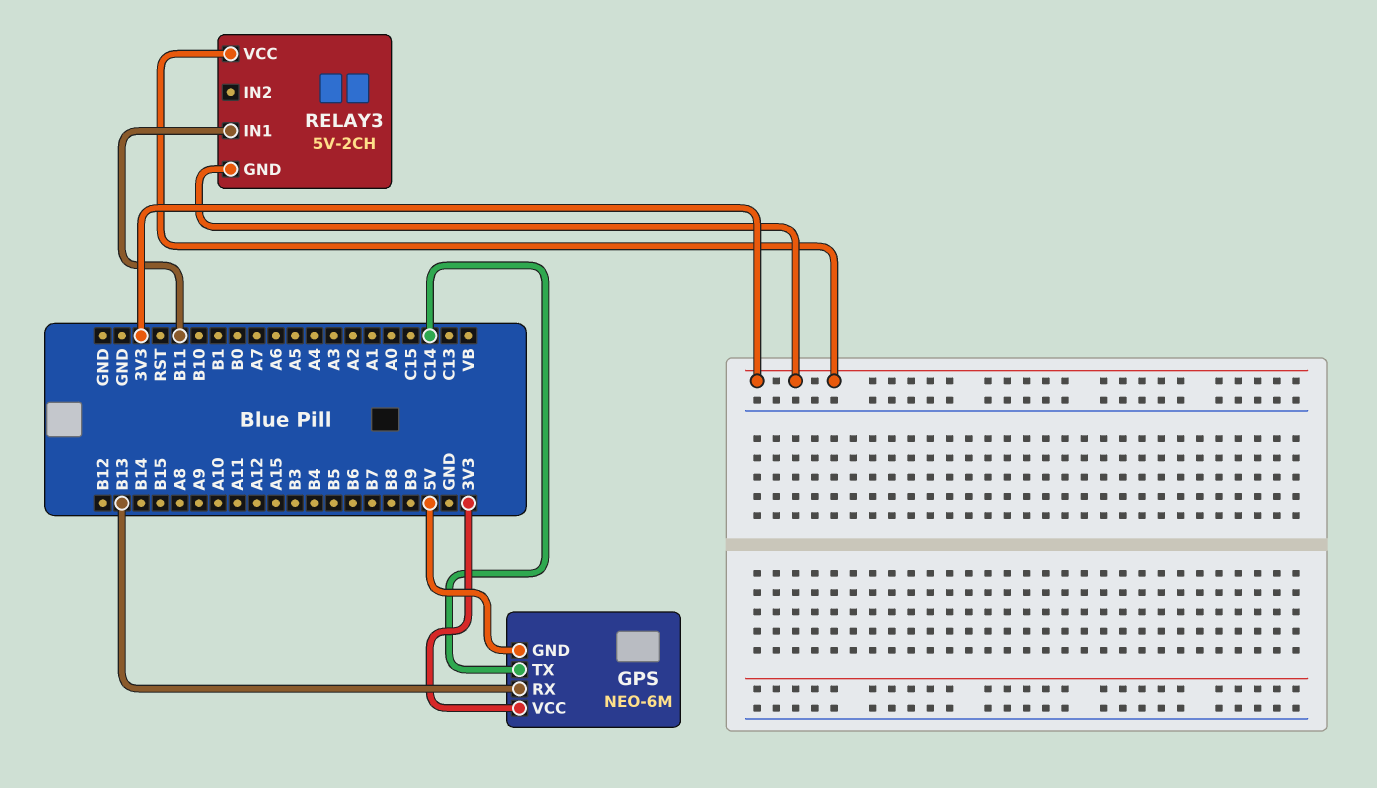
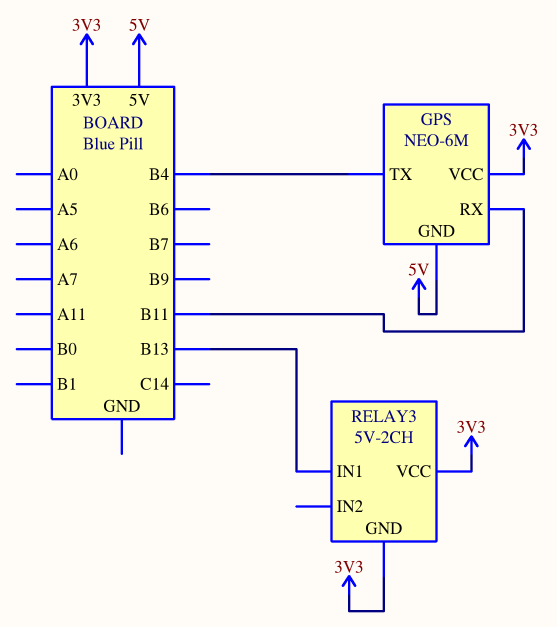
GPS pin RX: B13 -> B11
GPS pin TX: C14 -> B4
RELAY3 pin IN1: B11 -> B13

